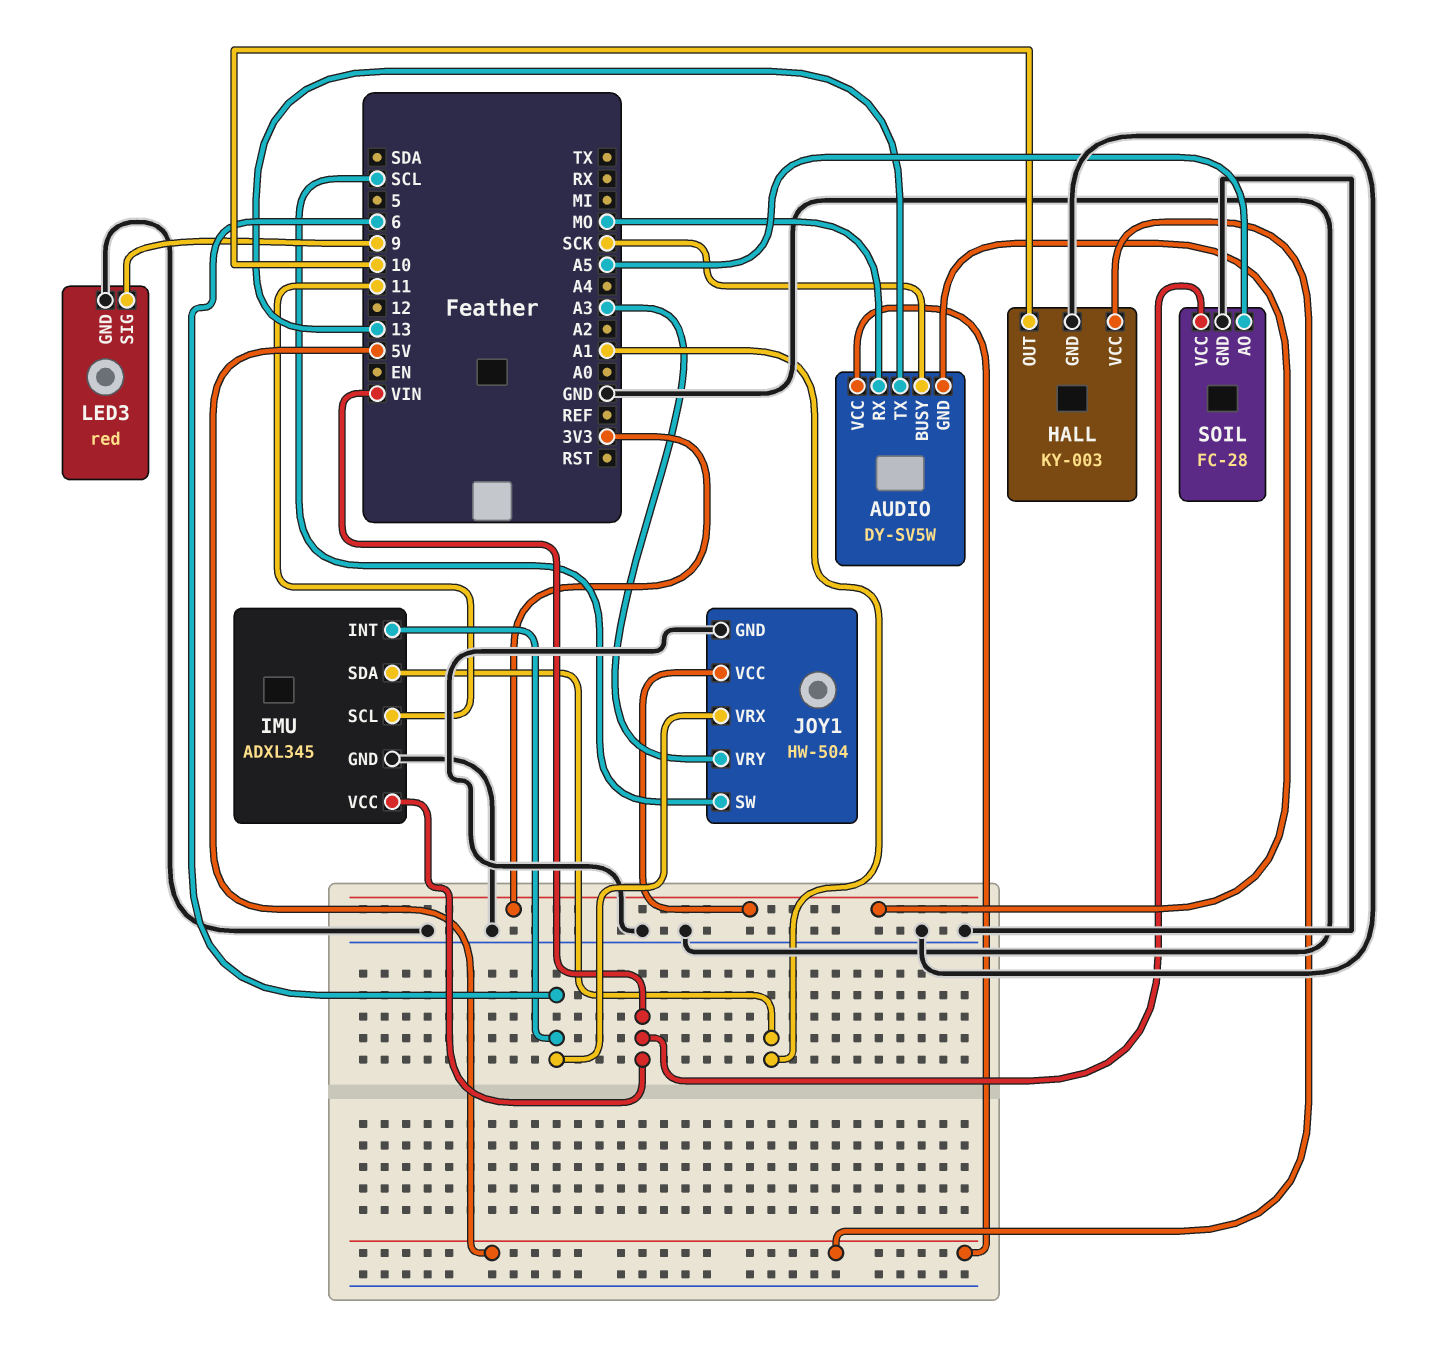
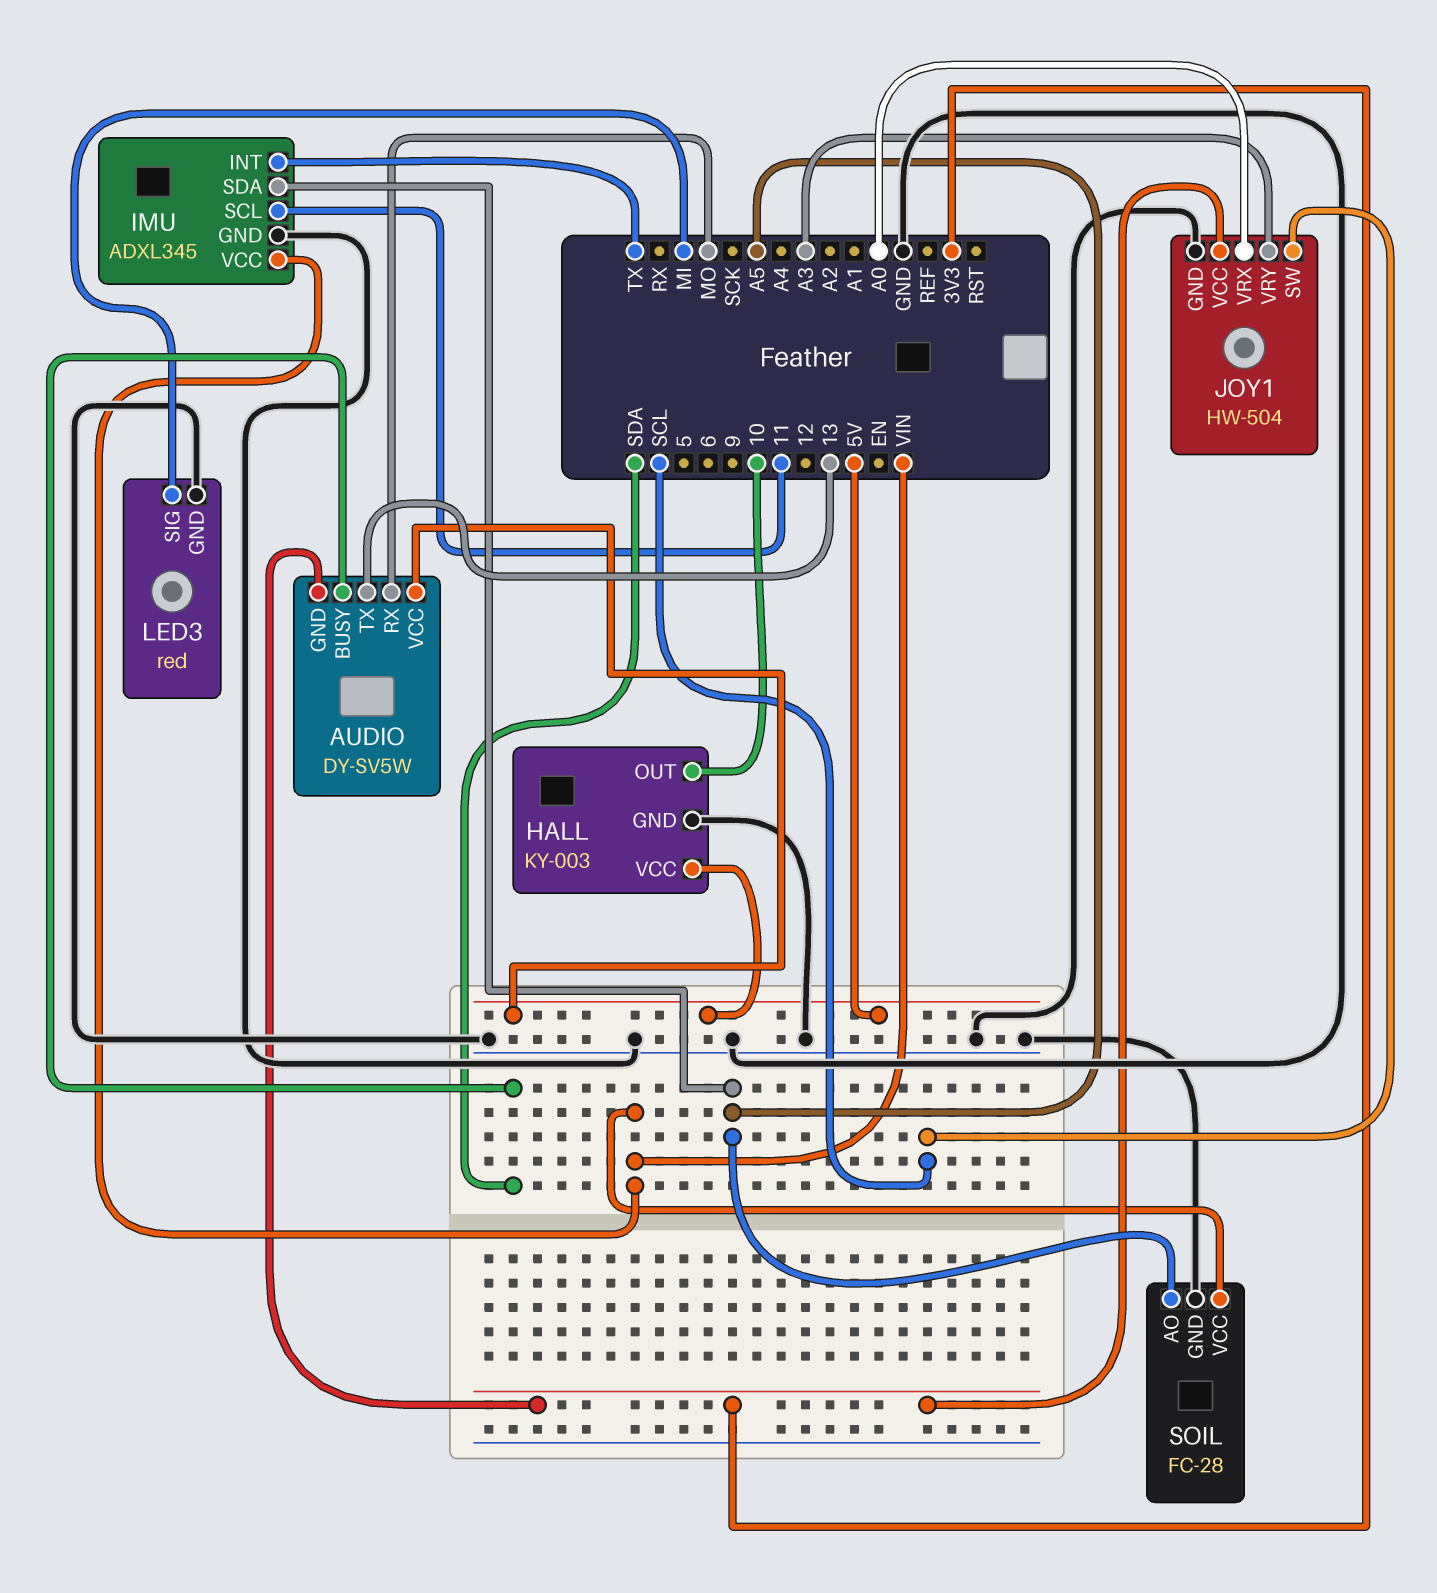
AUDIO pin BUSY: SCK -> SDA
IMU pin INT: 6 -> TX
IMU pin SDA: A1 -> A5
JOY1 pin VRX: 6 -> A0
LED3 pin SIG: 9 -> MI

